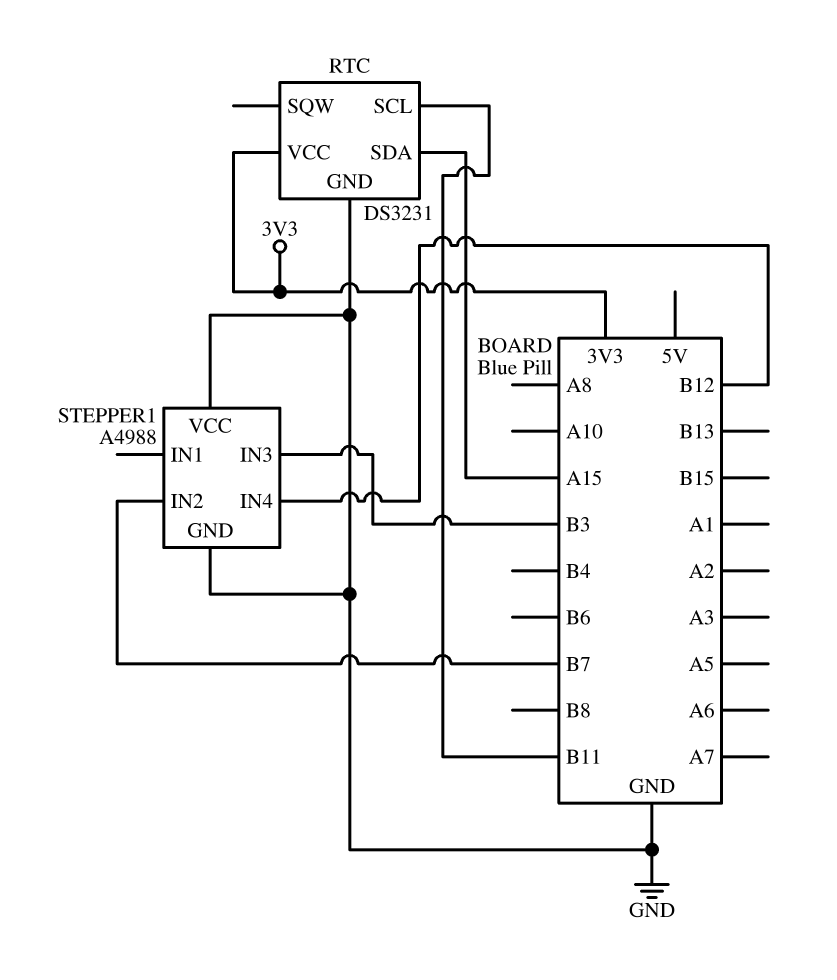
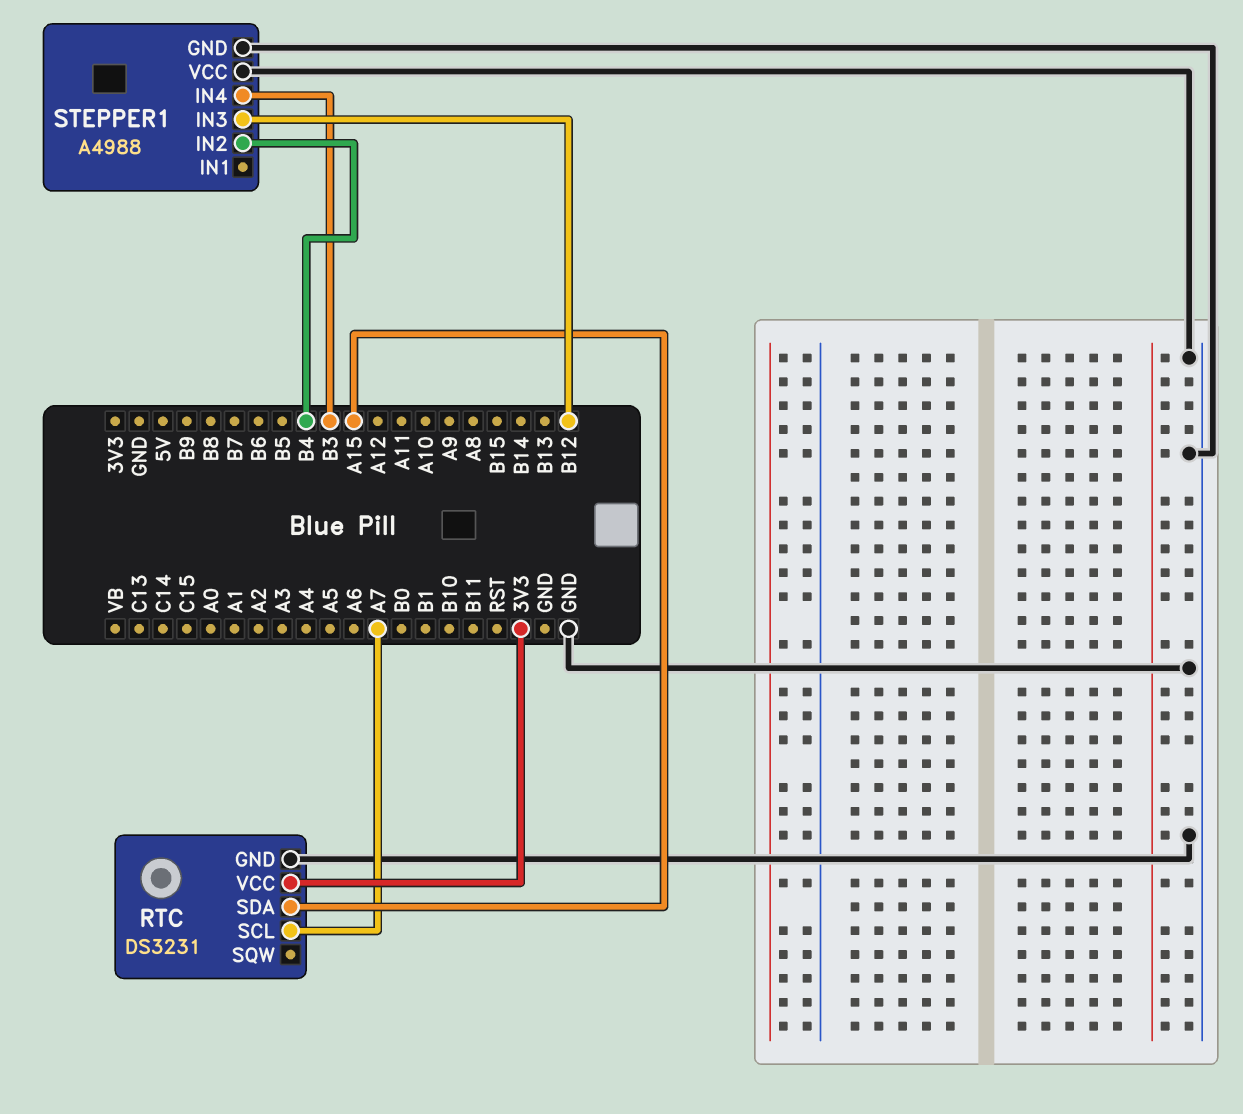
RTC pin SCL: B11 -> A7
STEPPER1 pin IN2: B7 -> B4
STEPPER1 pin IN3: B3 -> B12
STEPPER1 pin IN4: B12 -> B3

